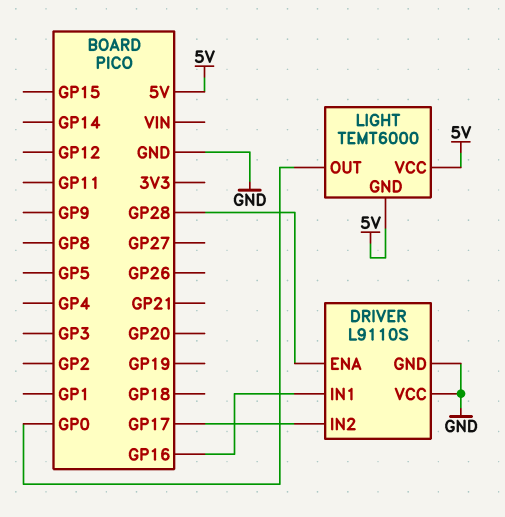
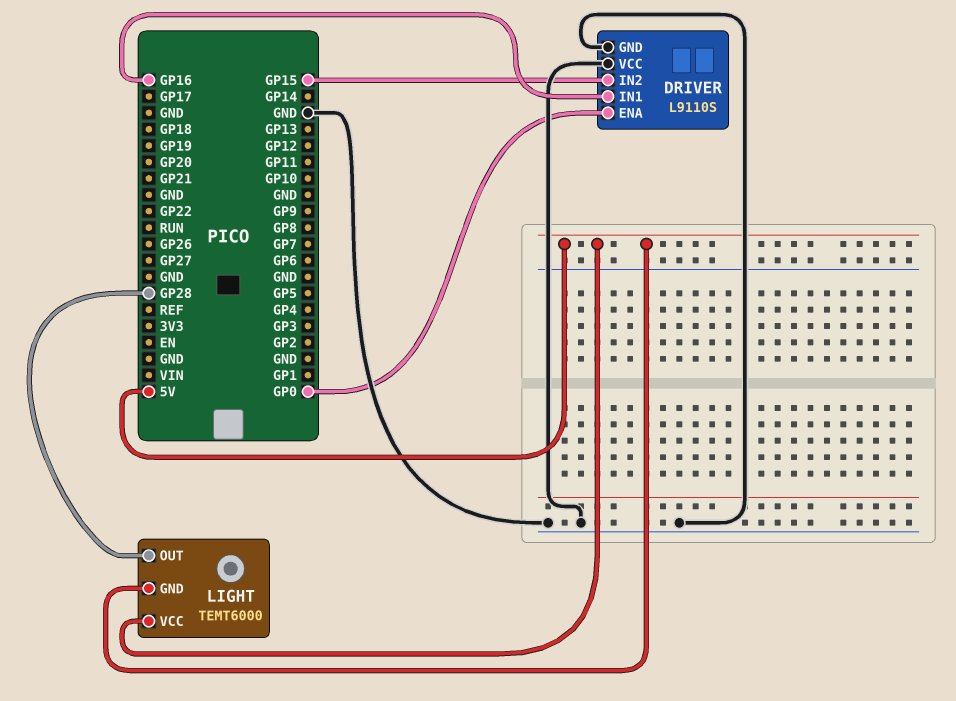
DRIVER pin ENA: GP28 -> GP0
DRIVER pin IN2: GP17 -> GP15
LIGHT pin OUT: GP0 -> GP28

